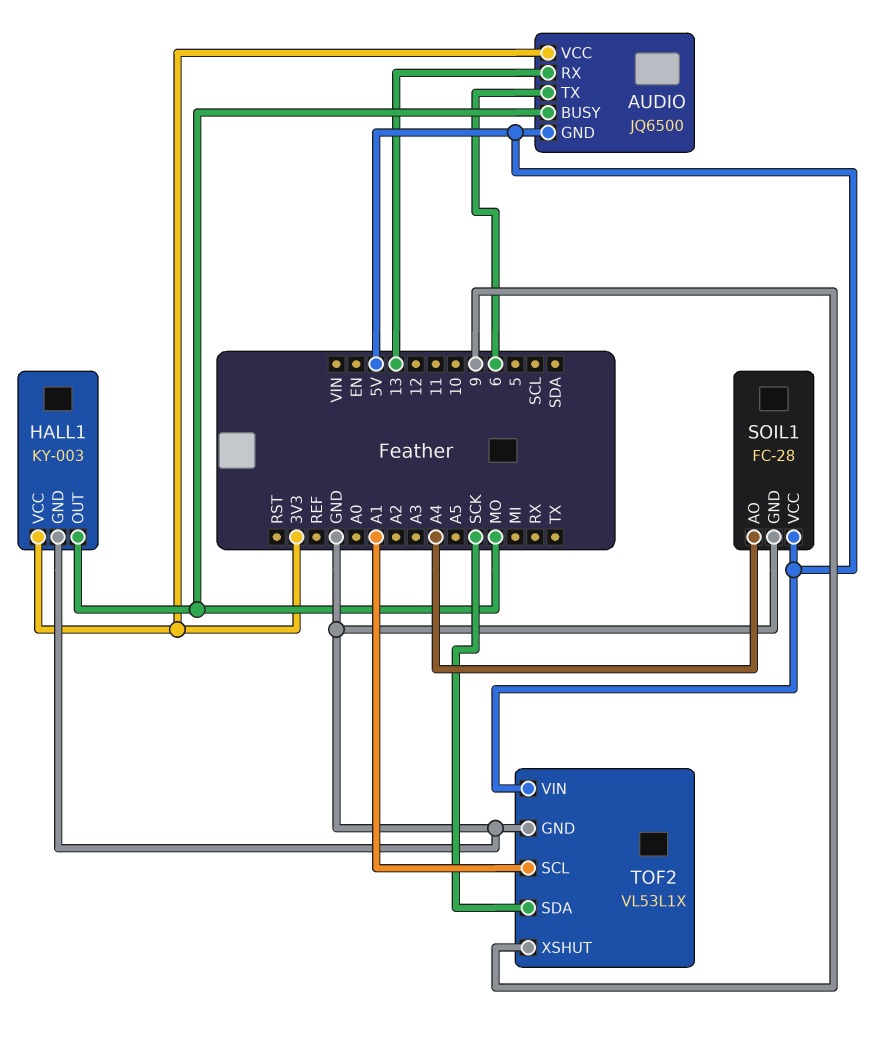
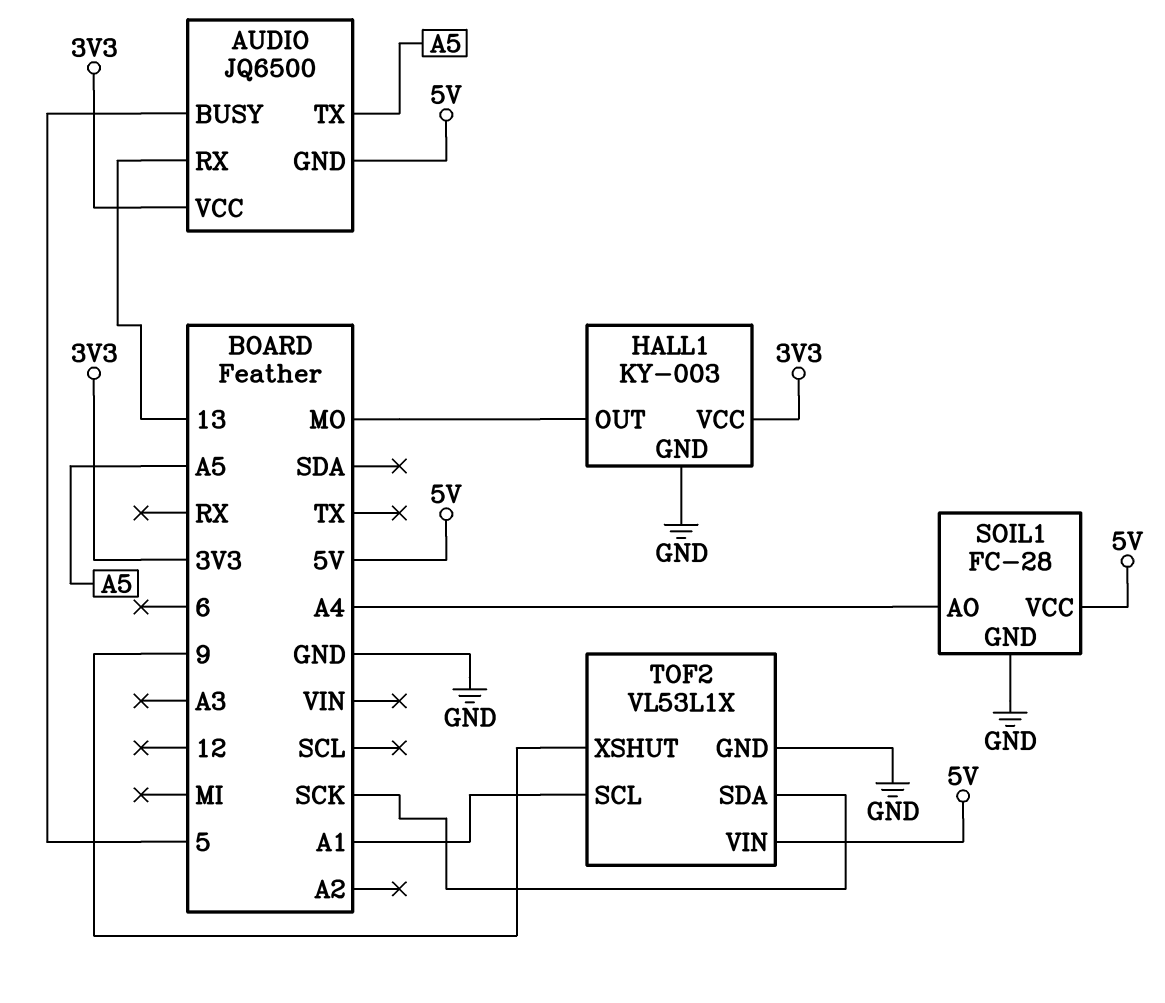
AUDIO pin BUSY: MO -> 5
AUDIO pin TX: 6 -> A5

